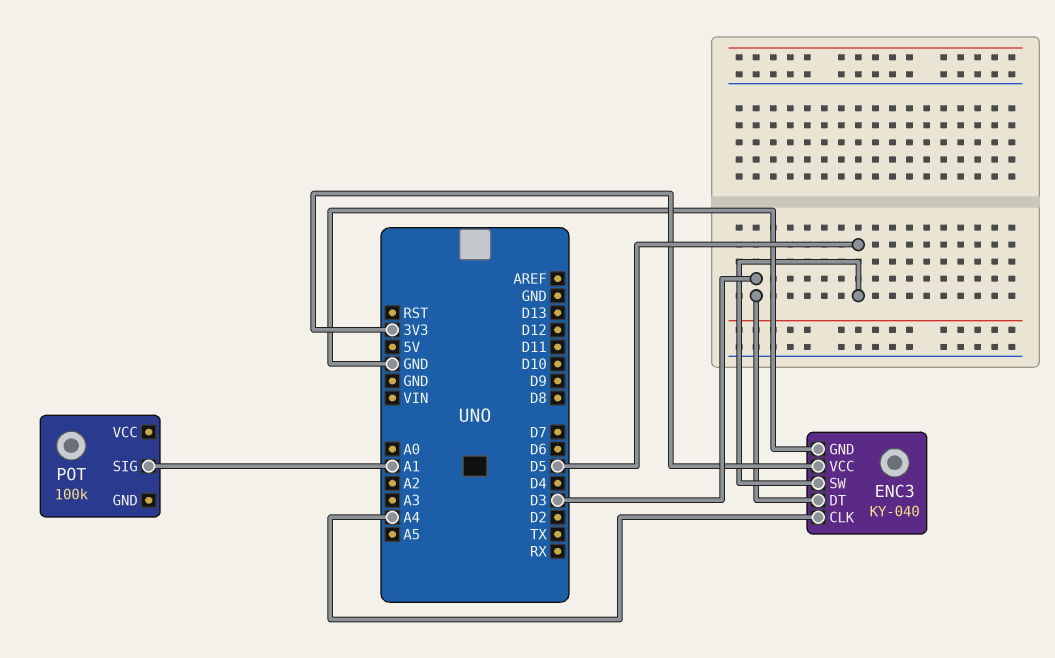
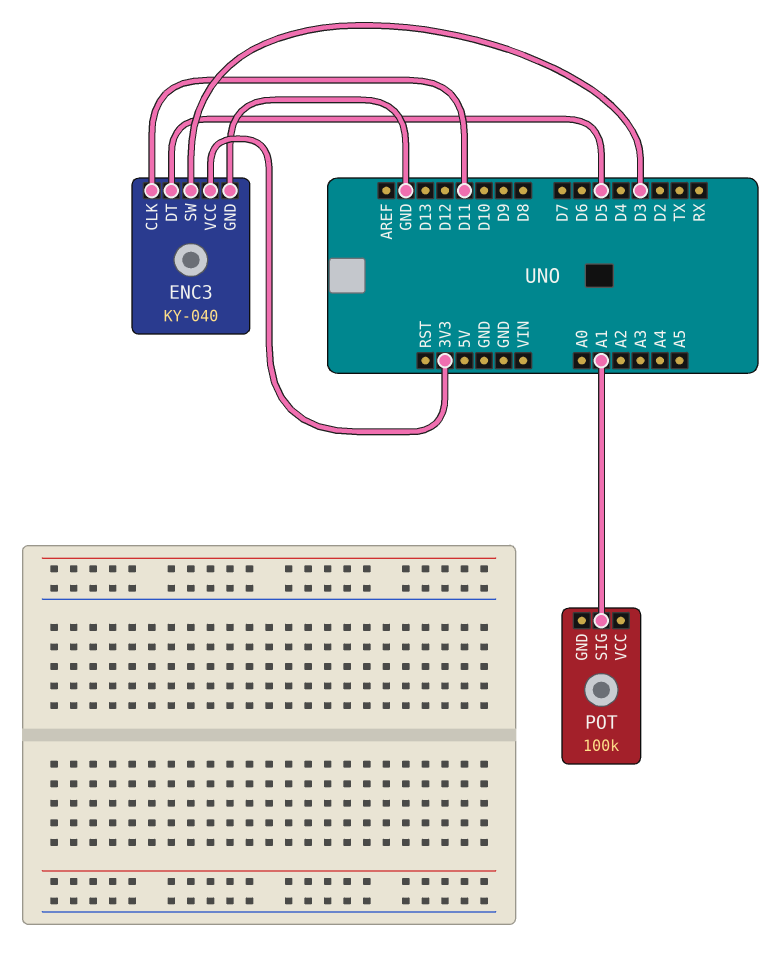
ENC3 pin CLK: A4 -> D11
ENC3 pin DT: D3 -> D5
ENC3 pin SW: D5 -> D3

